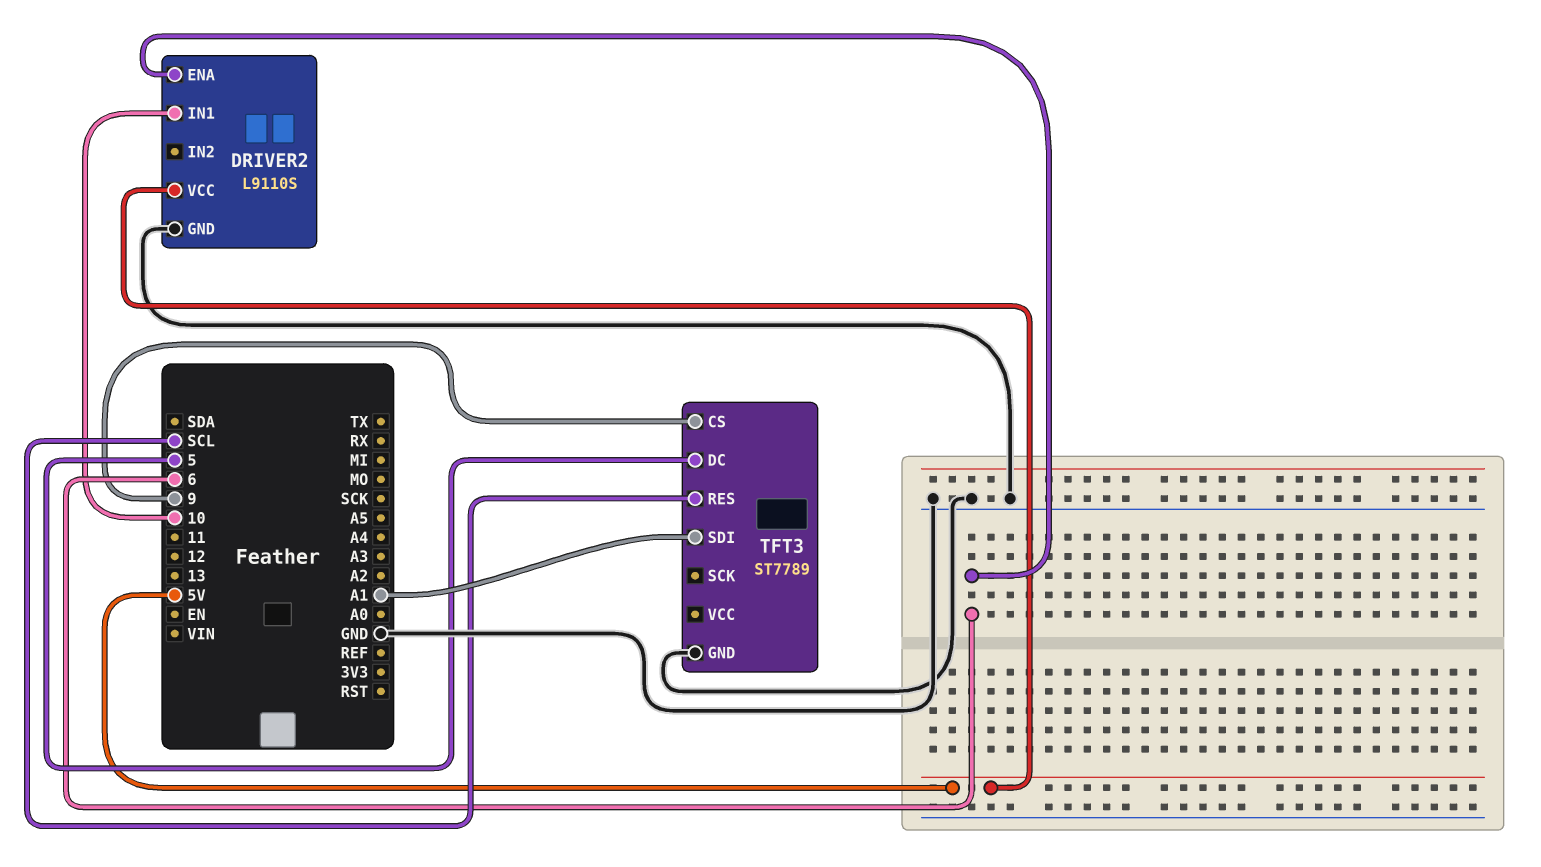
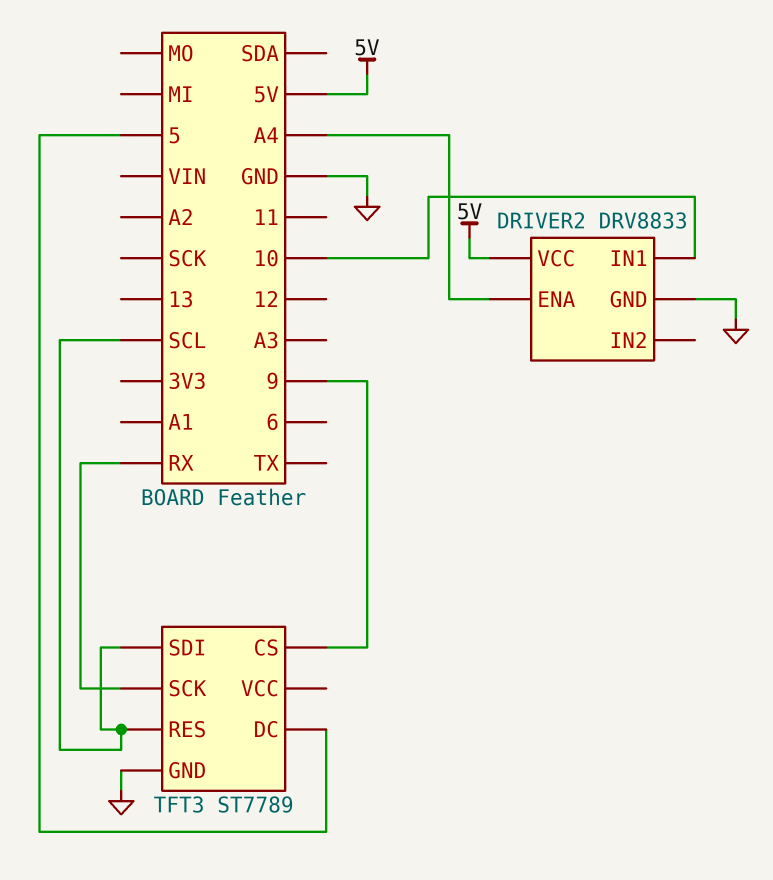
DRIVER2: L9110S -> DRV8833
DRIVER2 pin ENA: 6 -> A4
TFT3 pin SCK: none -> RX
TFT3 pin SDI: A1 -> SCL

